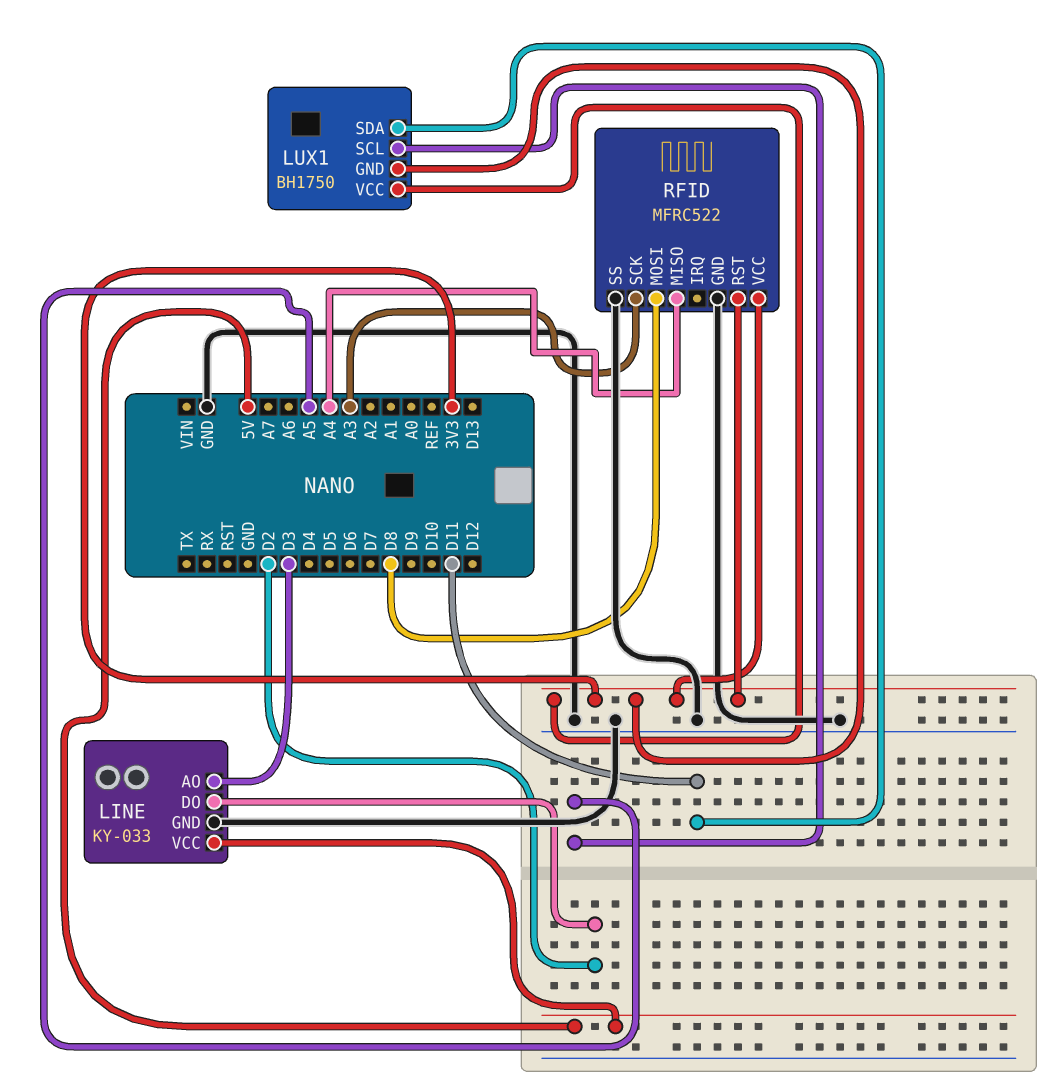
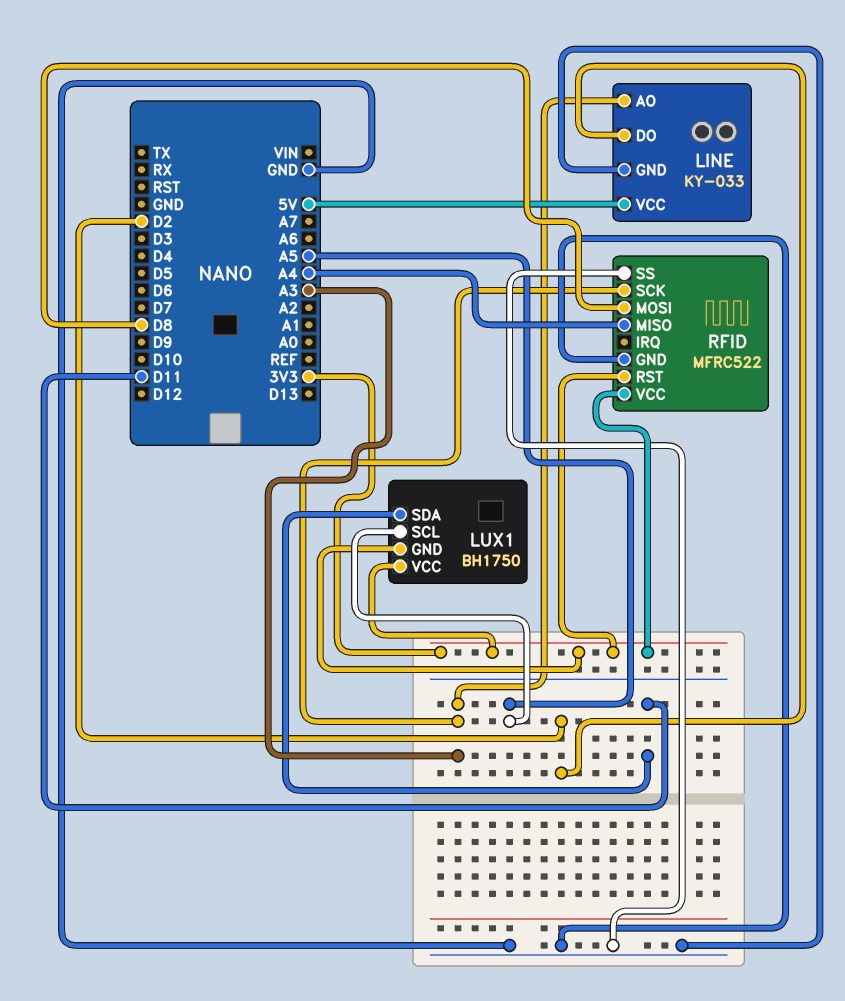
LINE pin AO: D3 -> A3

